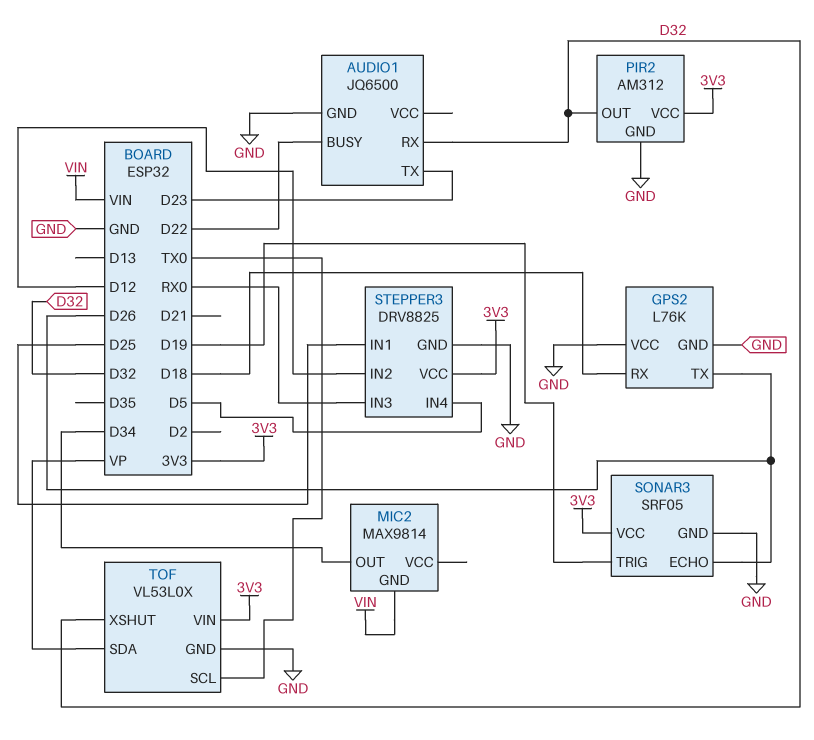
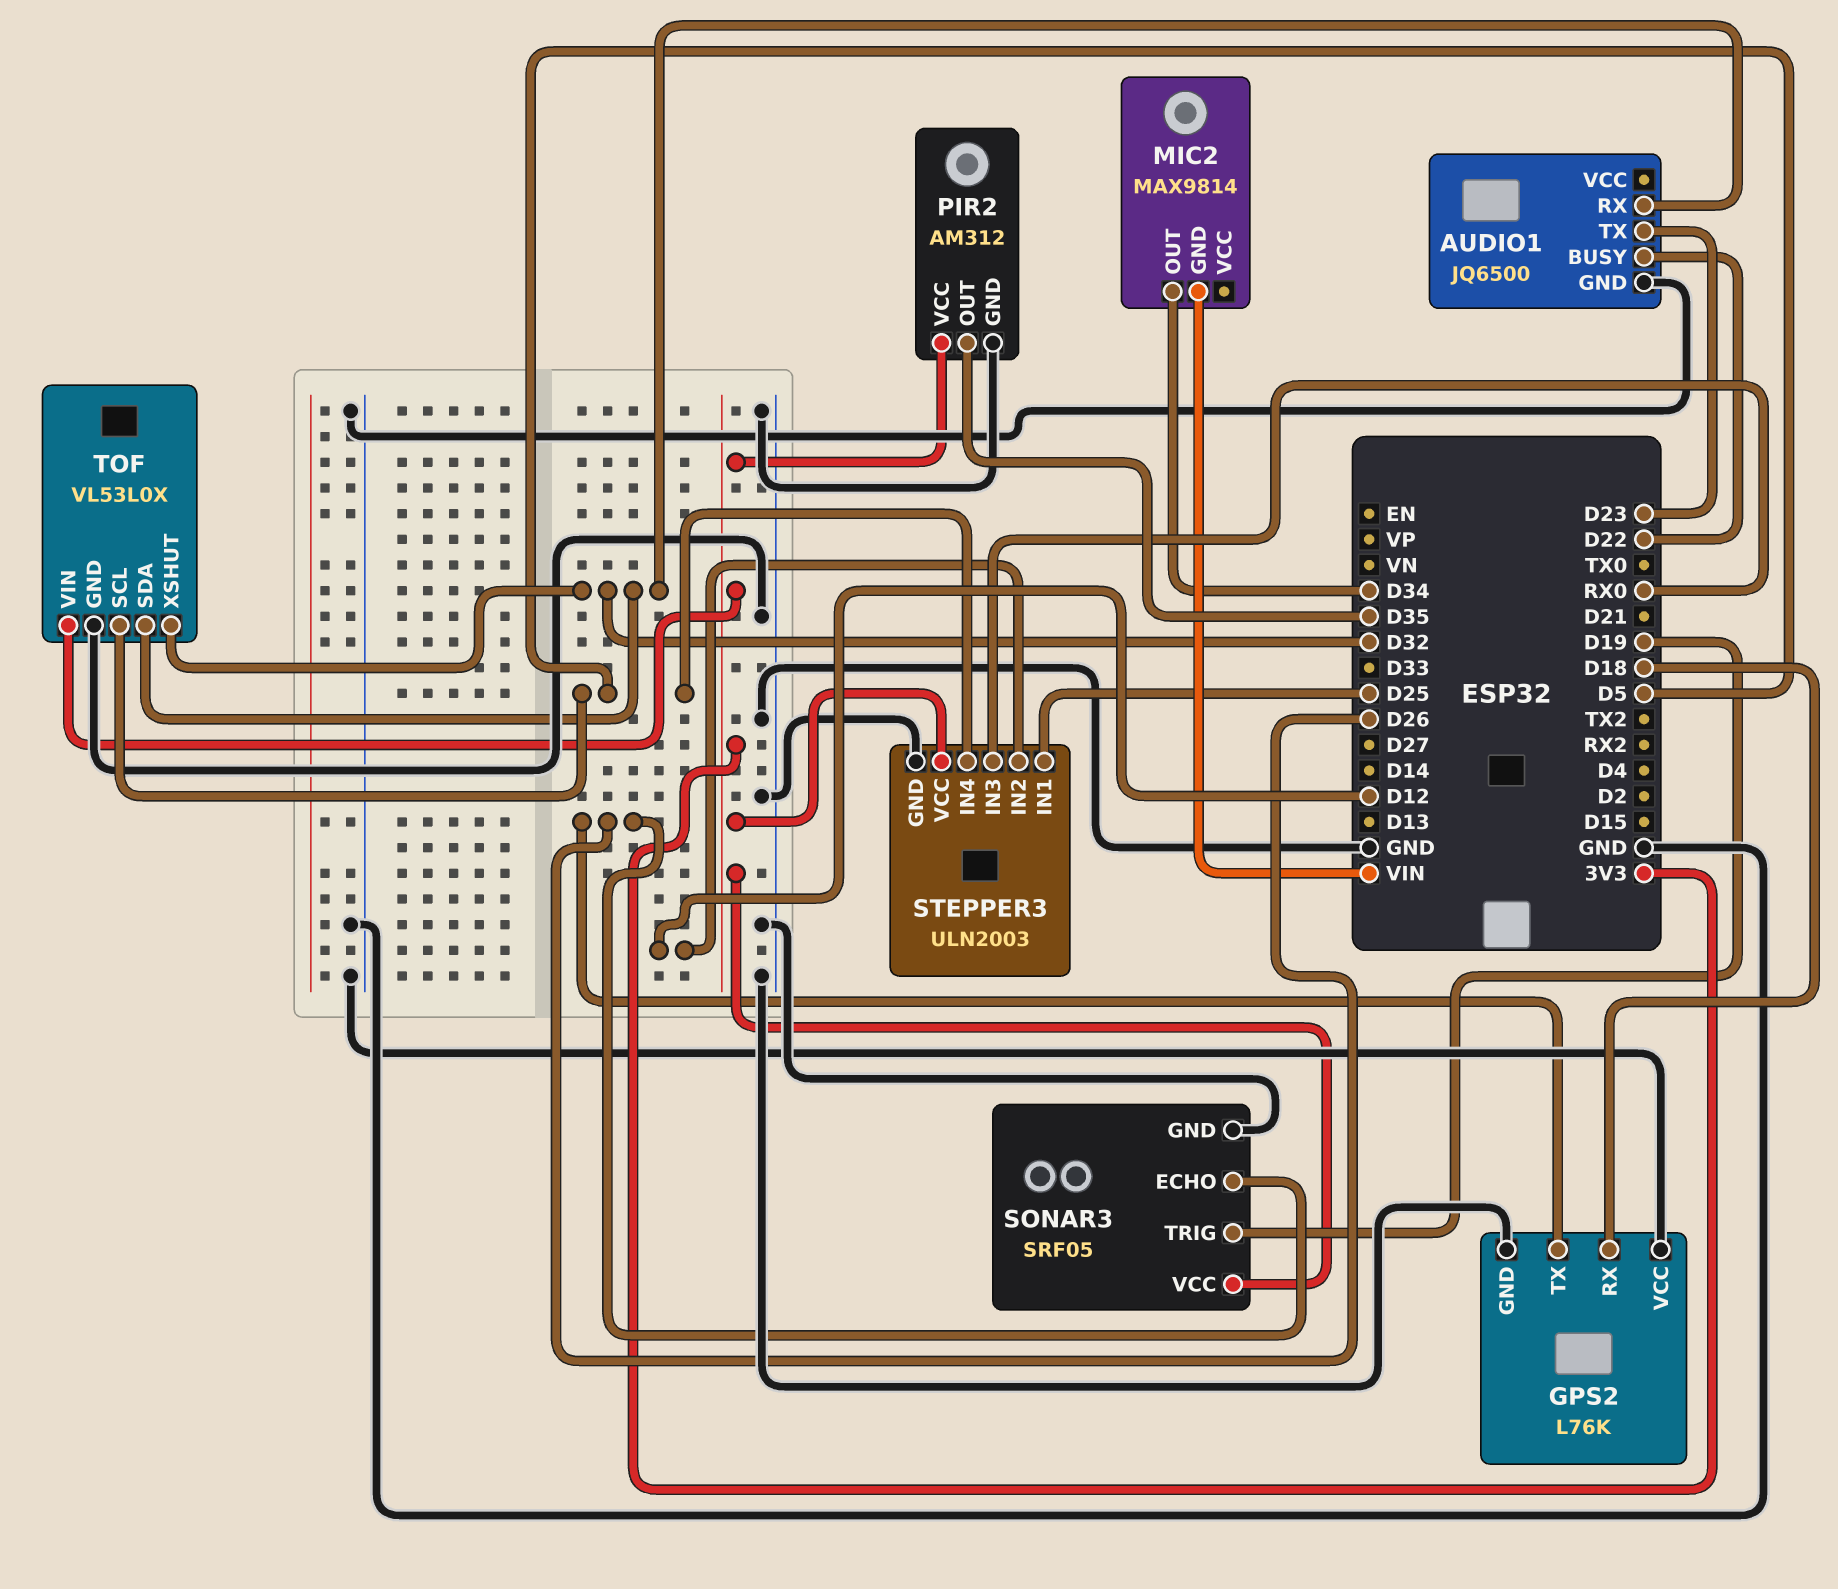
PIR2 pin OUT: D32 -> D35
STEPPER3: DRV8825 -> ULN2003
TOF pin SCL: TX0 -> D5
TOF pin SDA: VP -> D32

